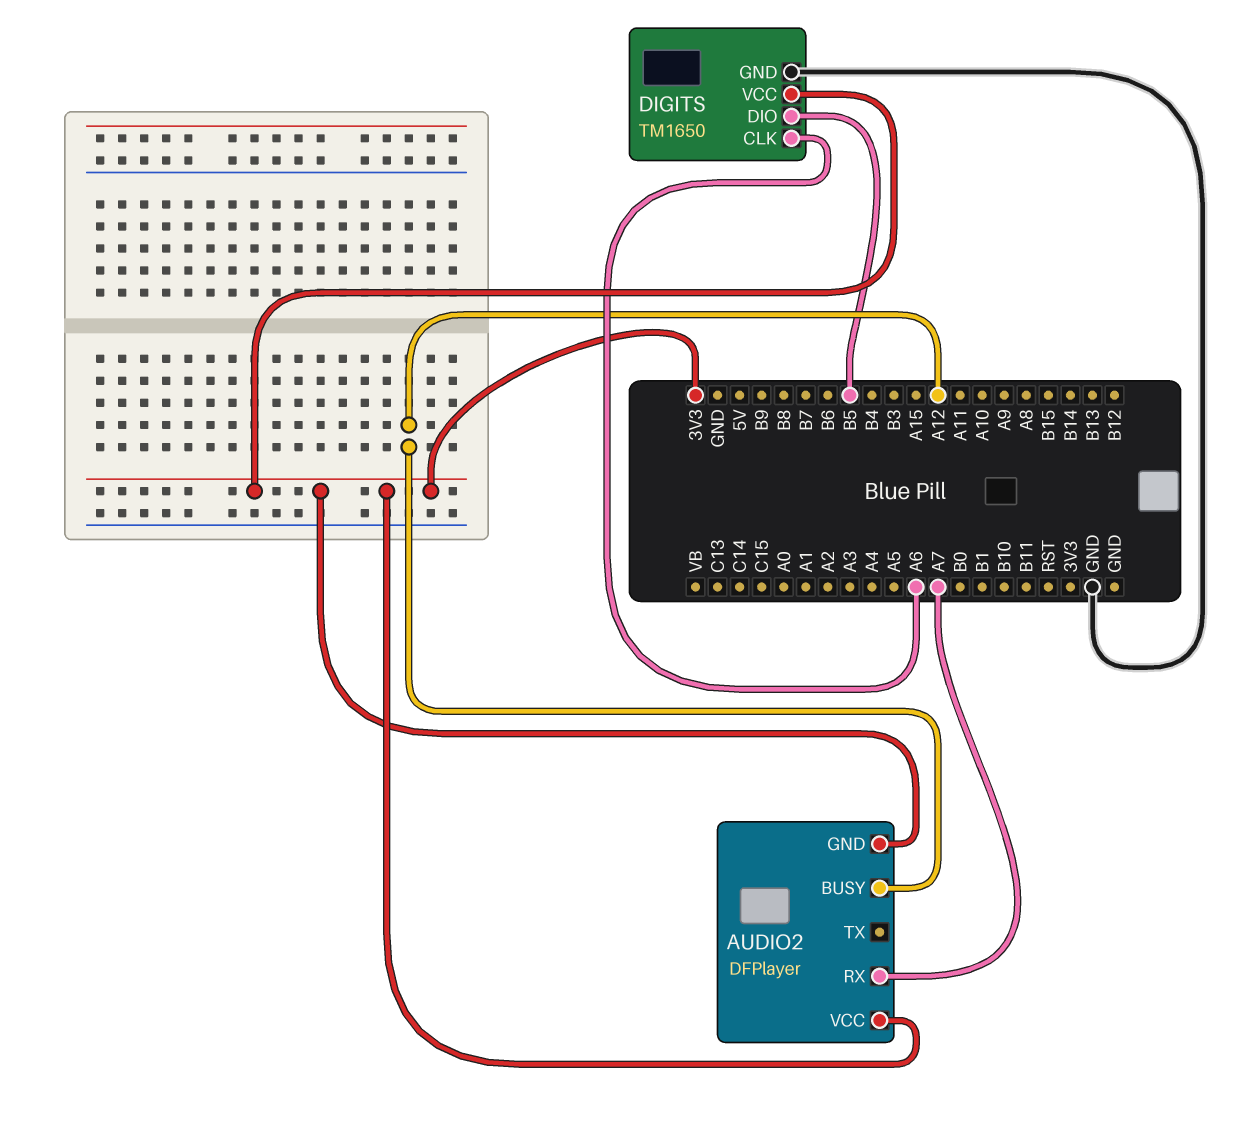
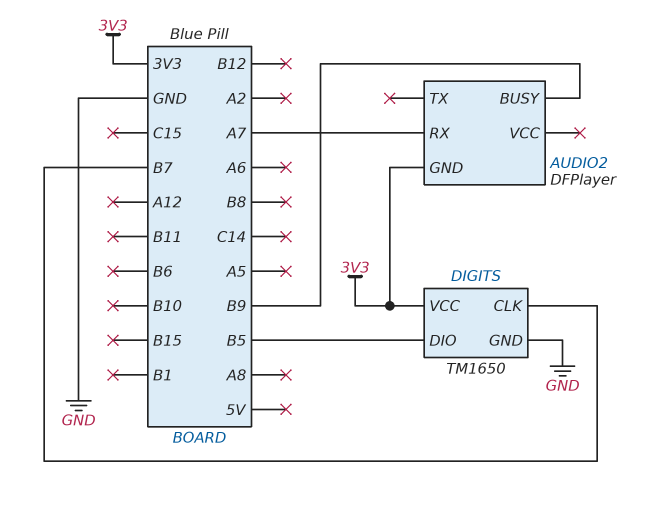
AUDIO2 pin BUSY: A12 -> B9
AUDIO2 pin VCC: 3V3 -> none
DIGITS pin CLK: A6 -> B7

